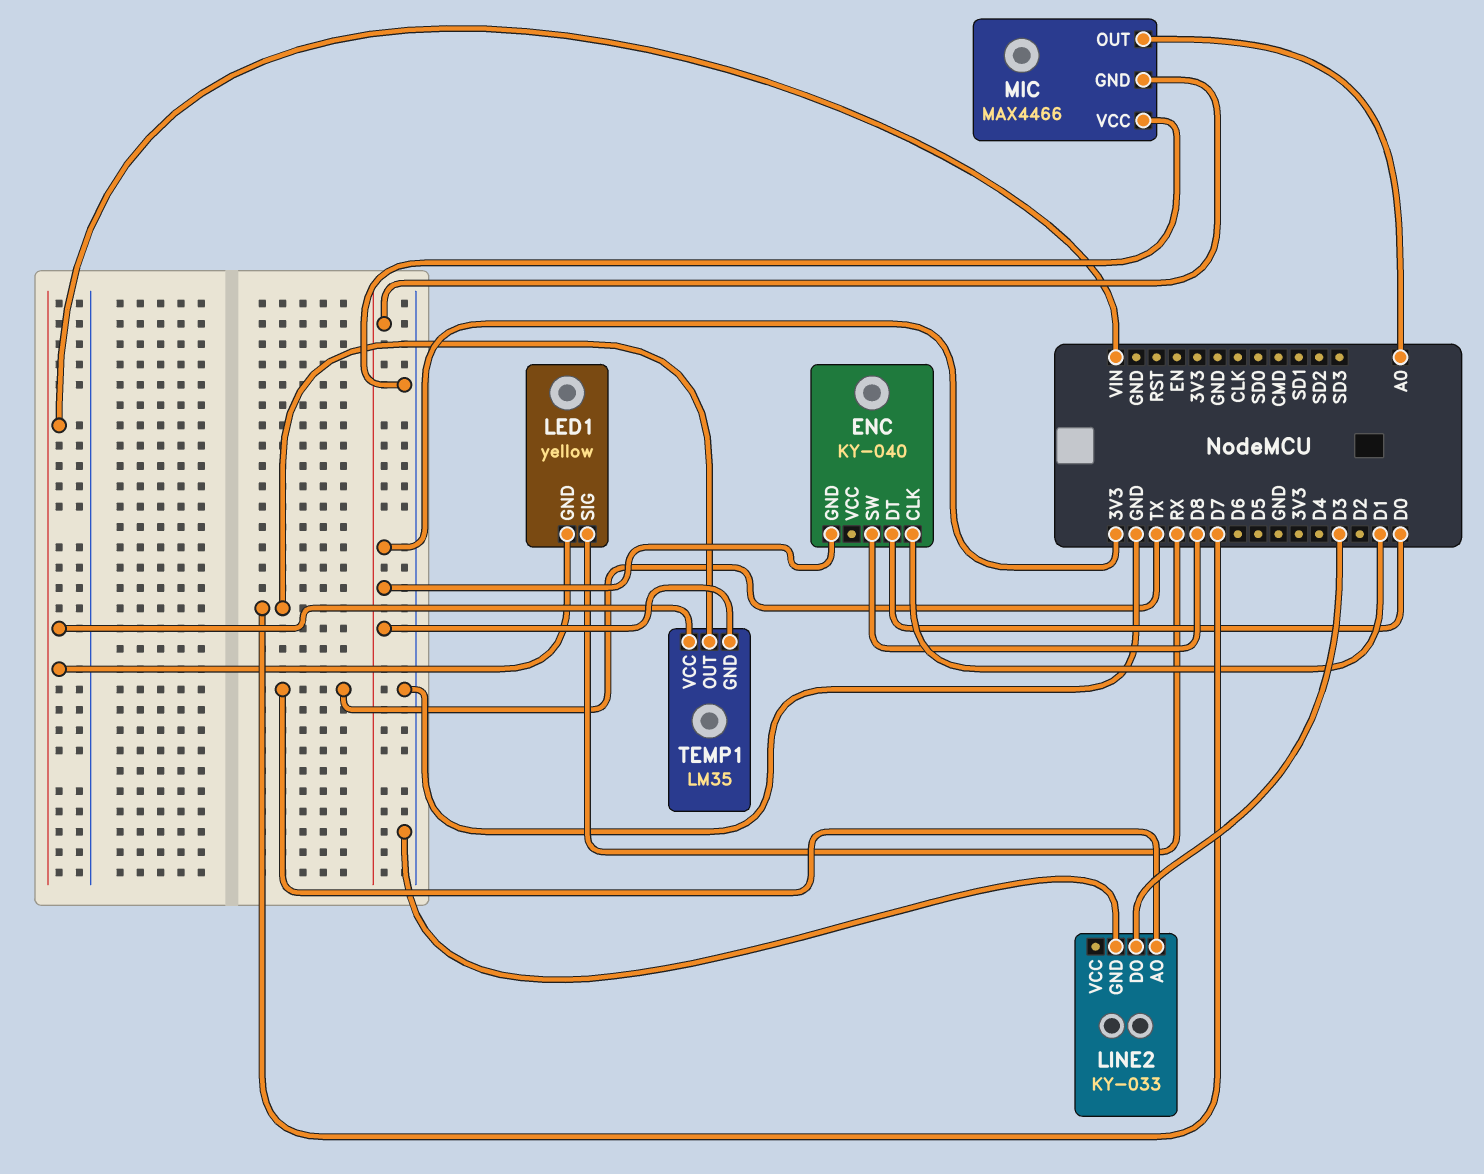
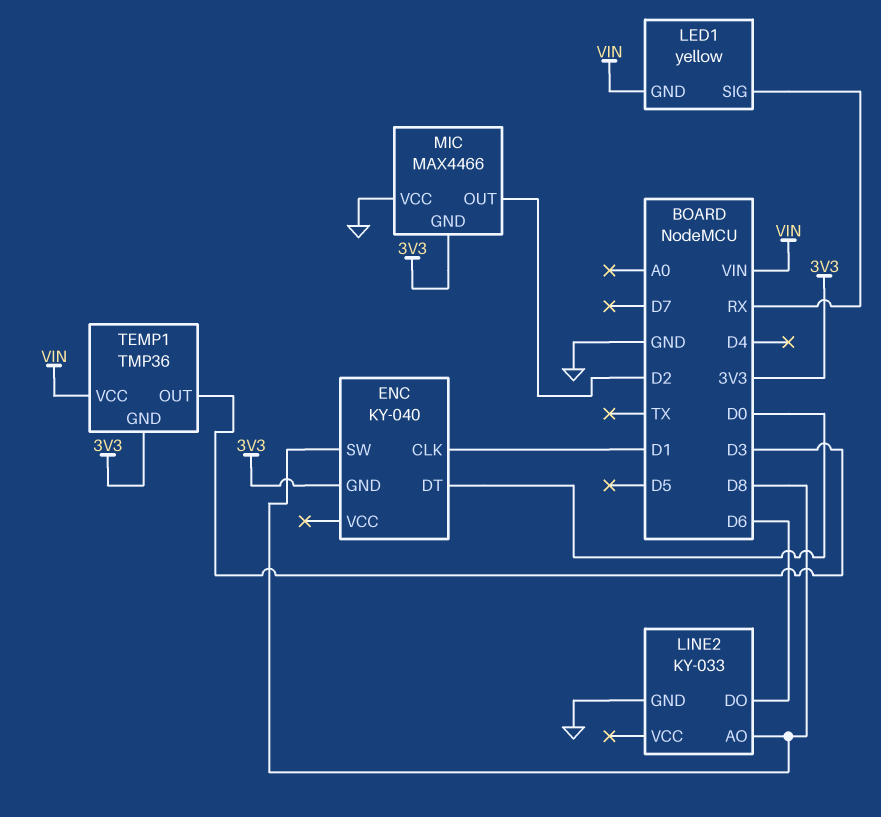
LINE2 pin AO: TX -> D8
LINE2 pin DO: D3 -> D6
MIC pin OUT: A0 -> D2
TEMP1: LM35 -> TMP36
TEMP1 pin OUT: D7 -> D3

